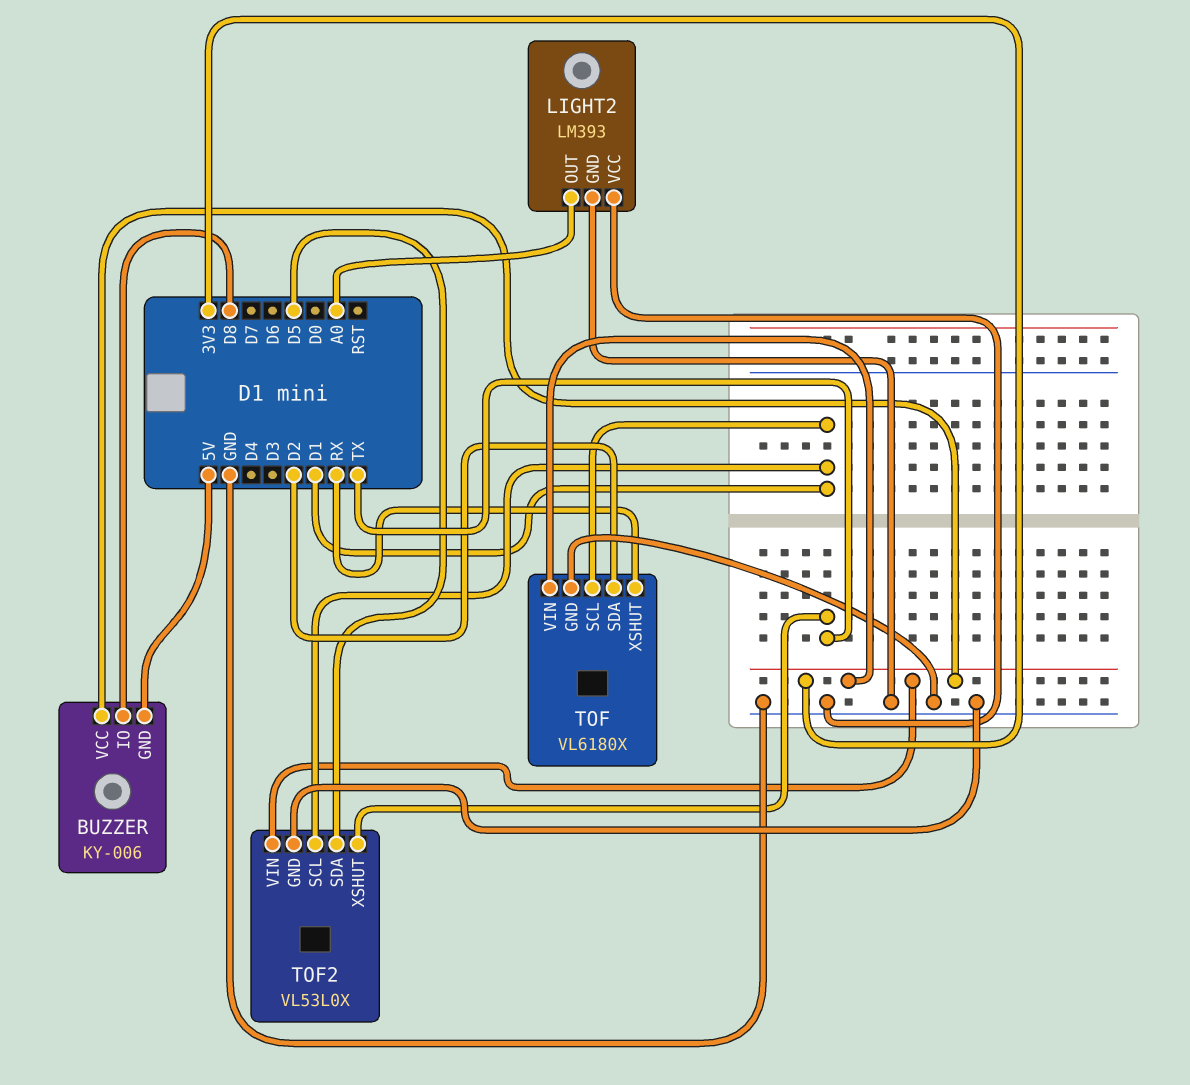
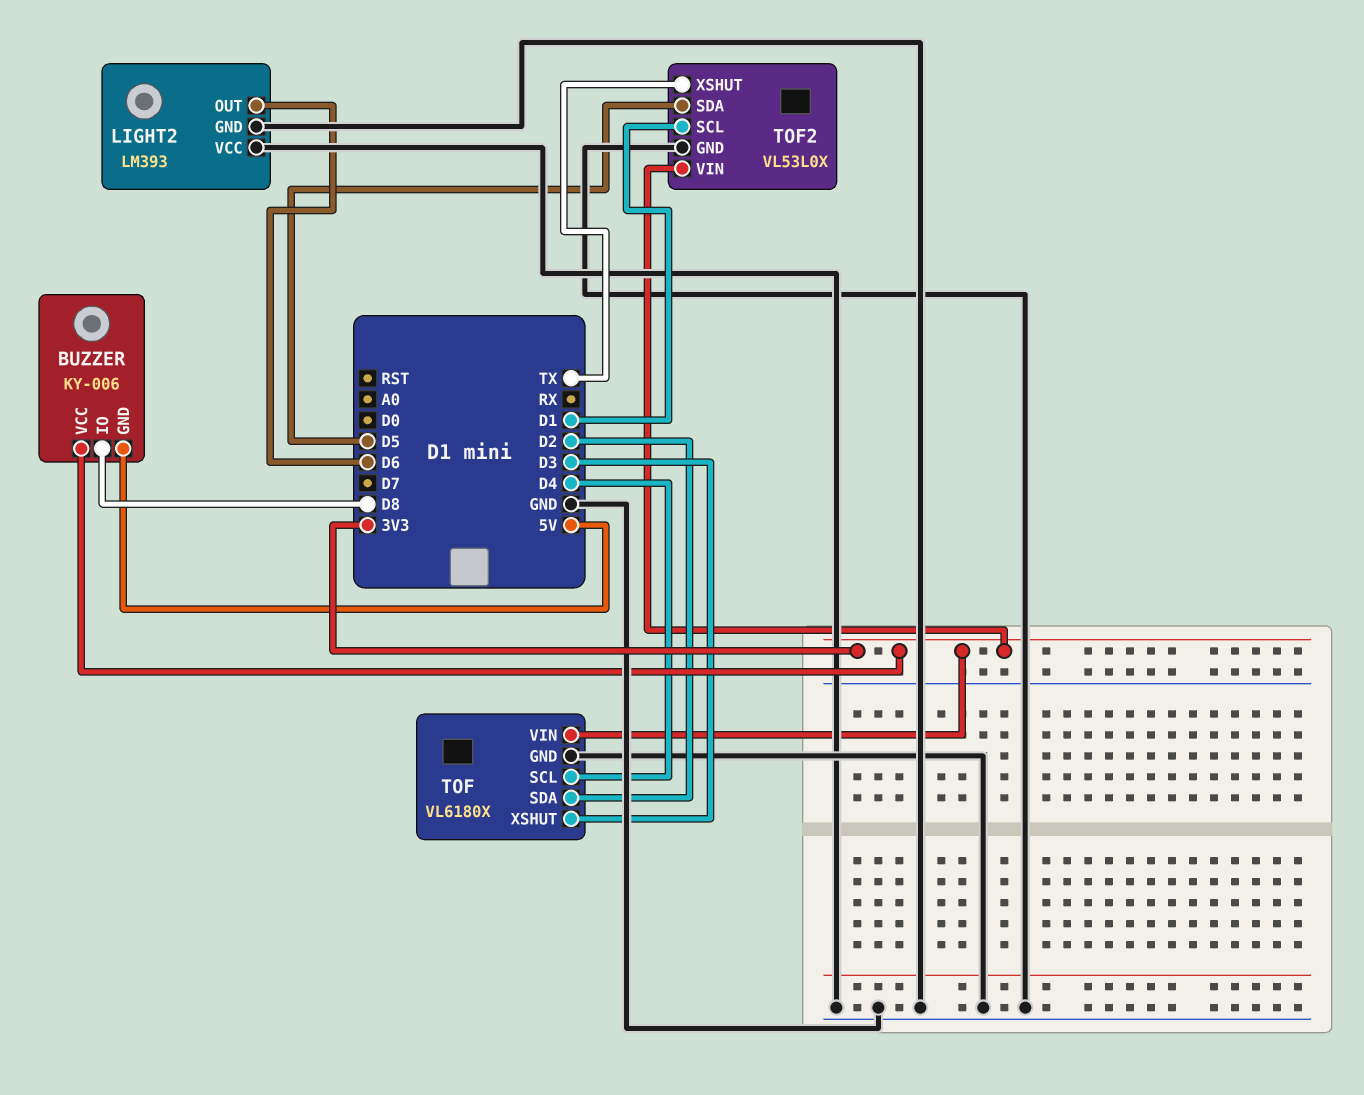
LIGHT2 pin OUT: A0 -> D6
TOF pin SCL: D1 -> D4
TOF pin XSHUT: RX -> D3

